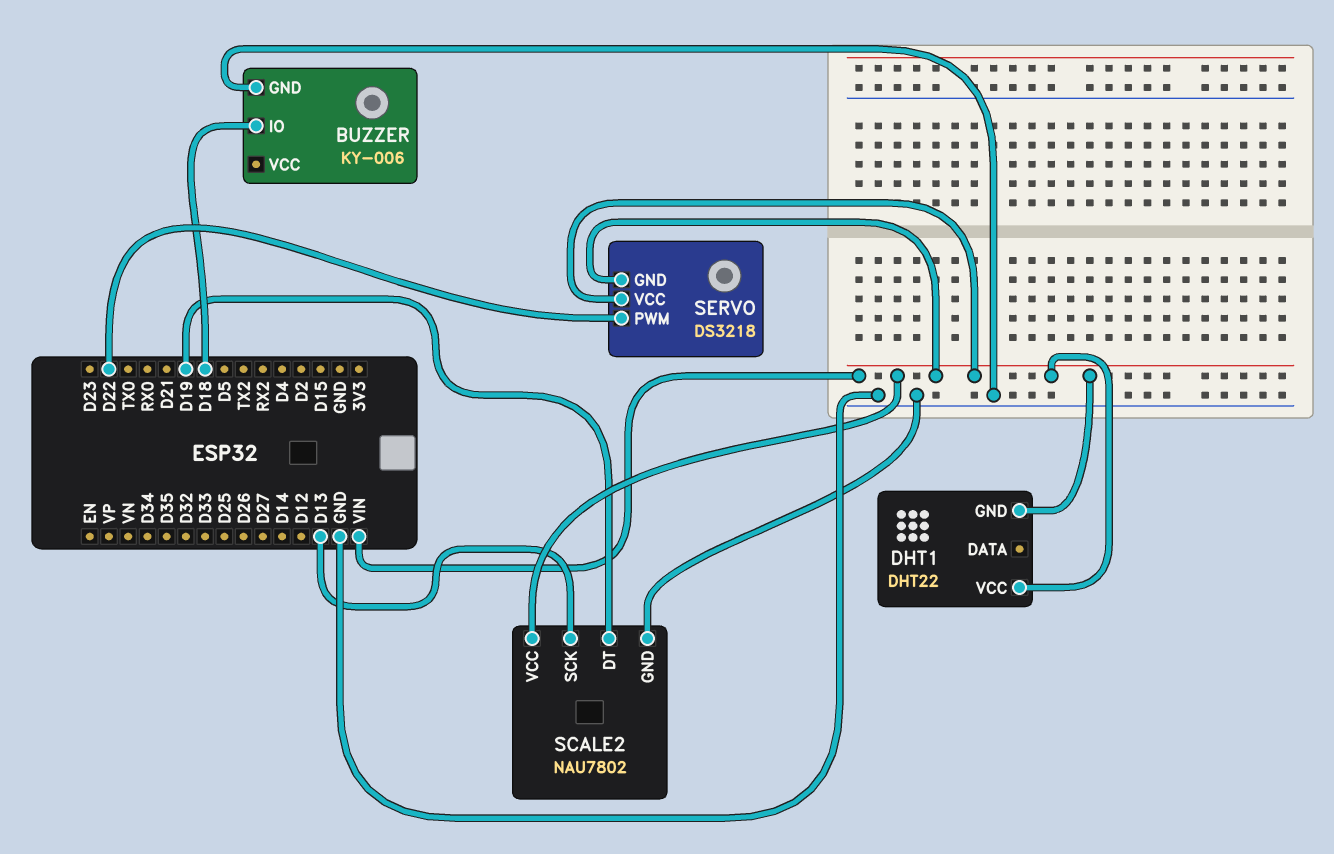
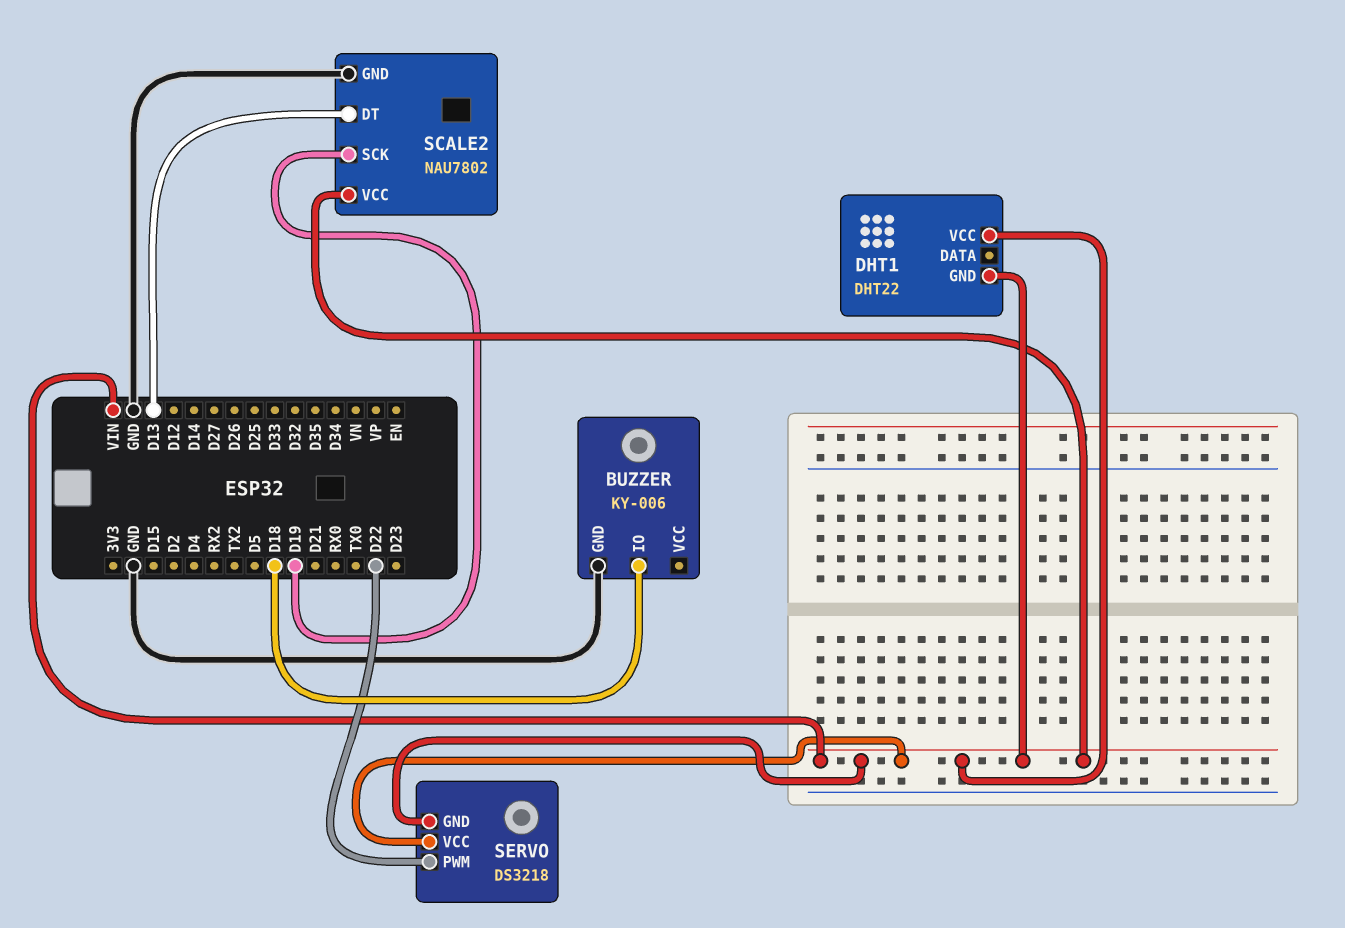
SCALE2 pin DT: D19 -> D13
SCALE2 pin SCK: D13 -> D19

